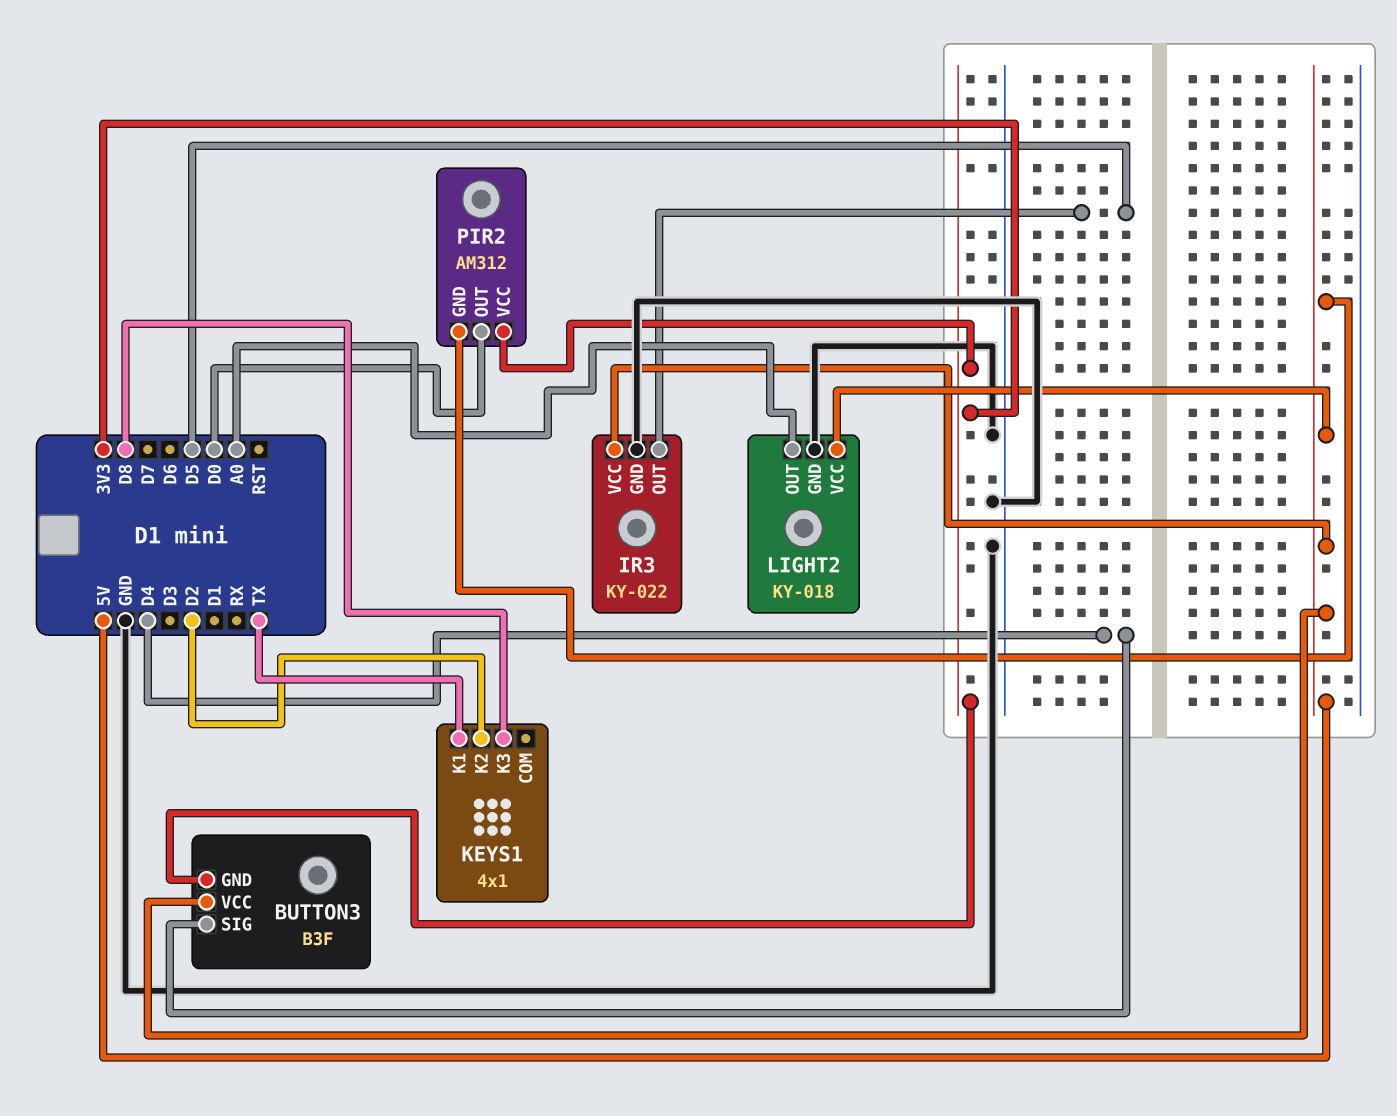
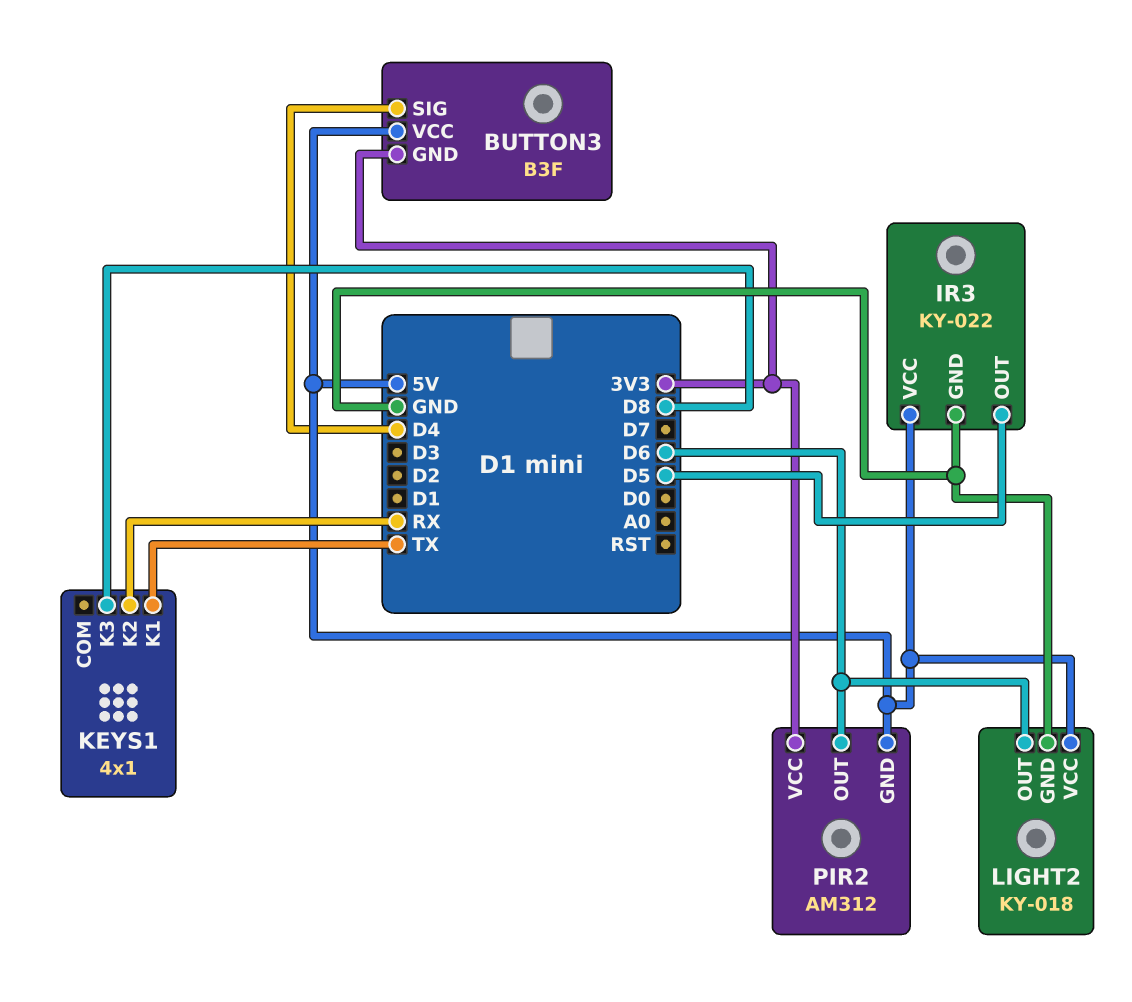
KEYS1 pin K2: D2 -> RX
LIGHT2 pin OUT: A0 -> D6
PIR2 pin OUT: D0 -> D6

